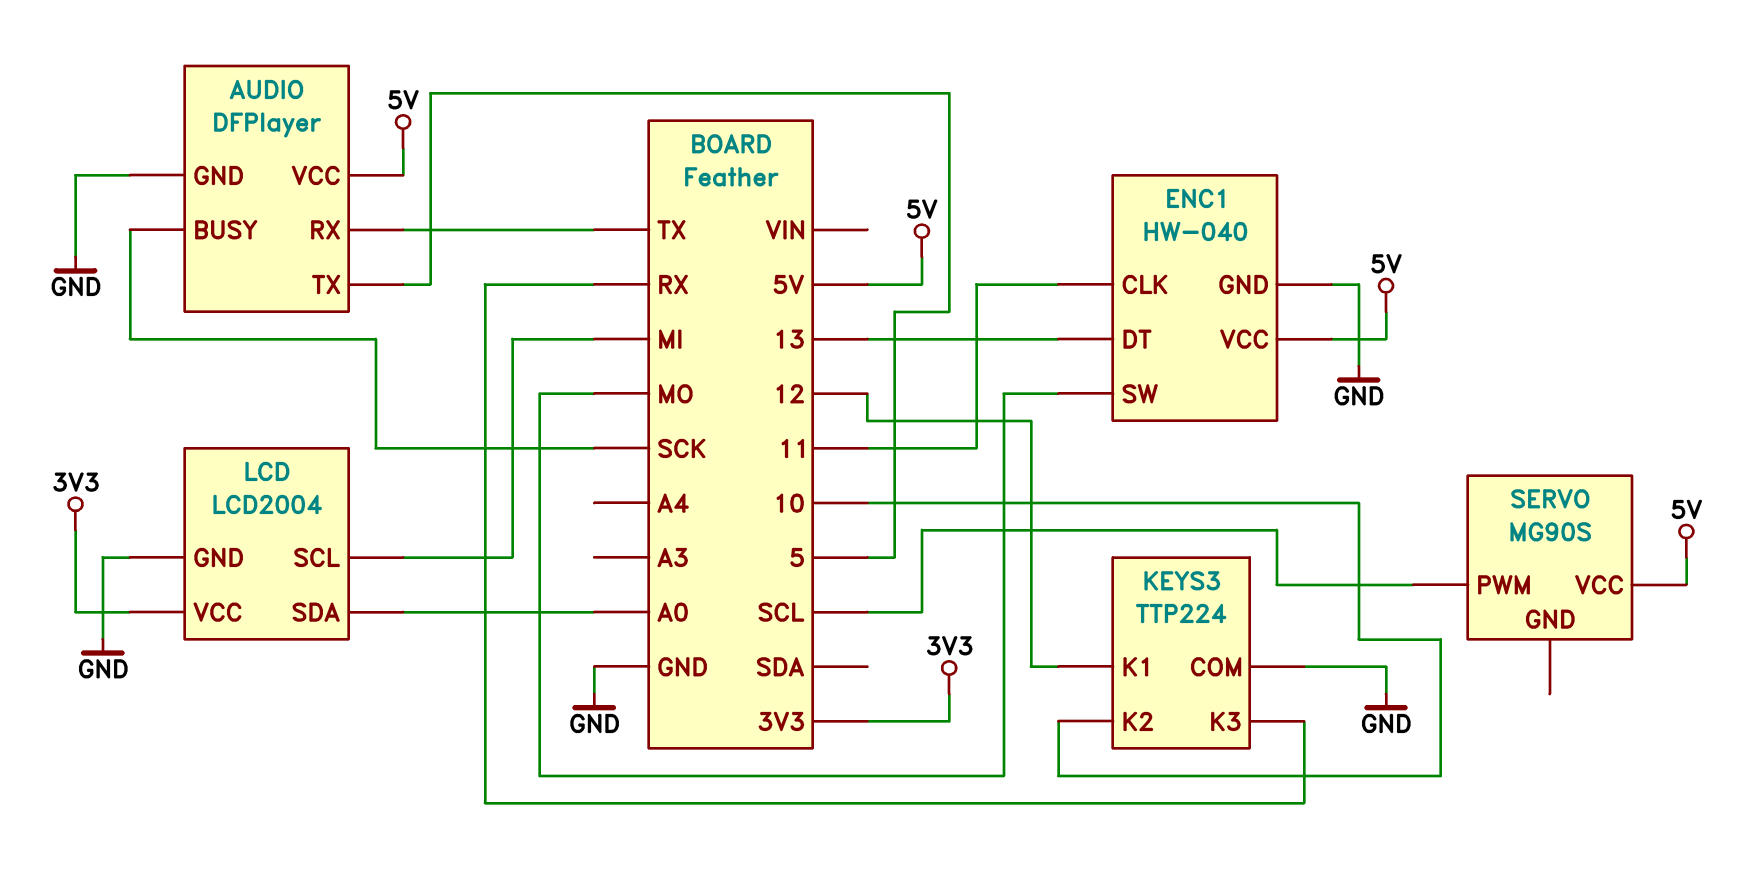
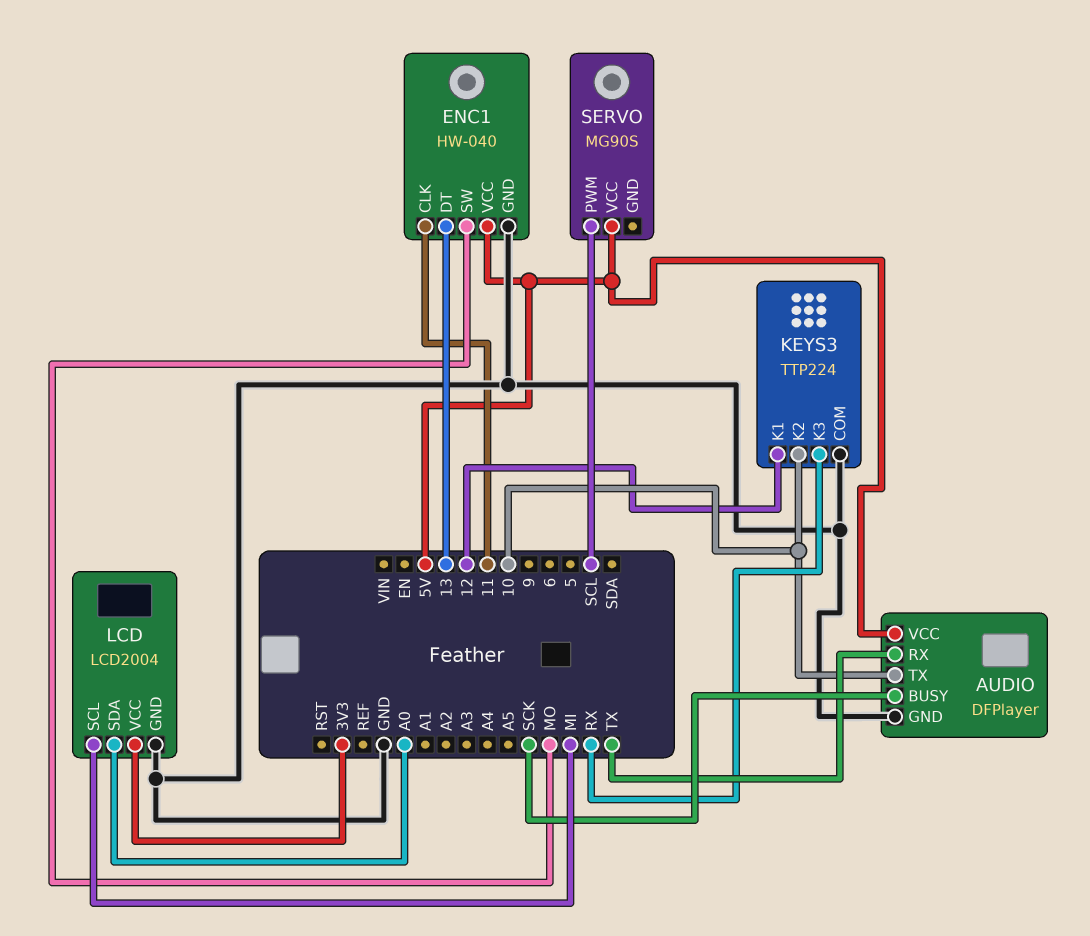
AUDIO pin TX: 5 -> 10

